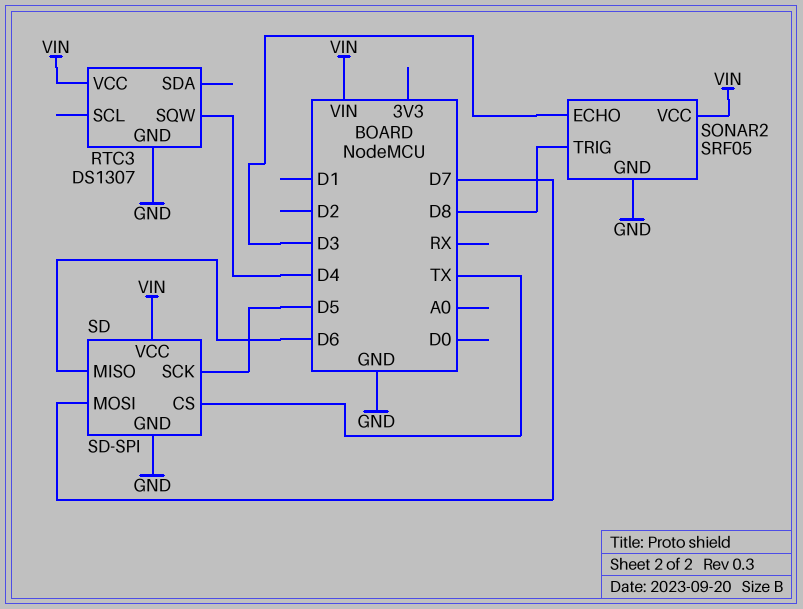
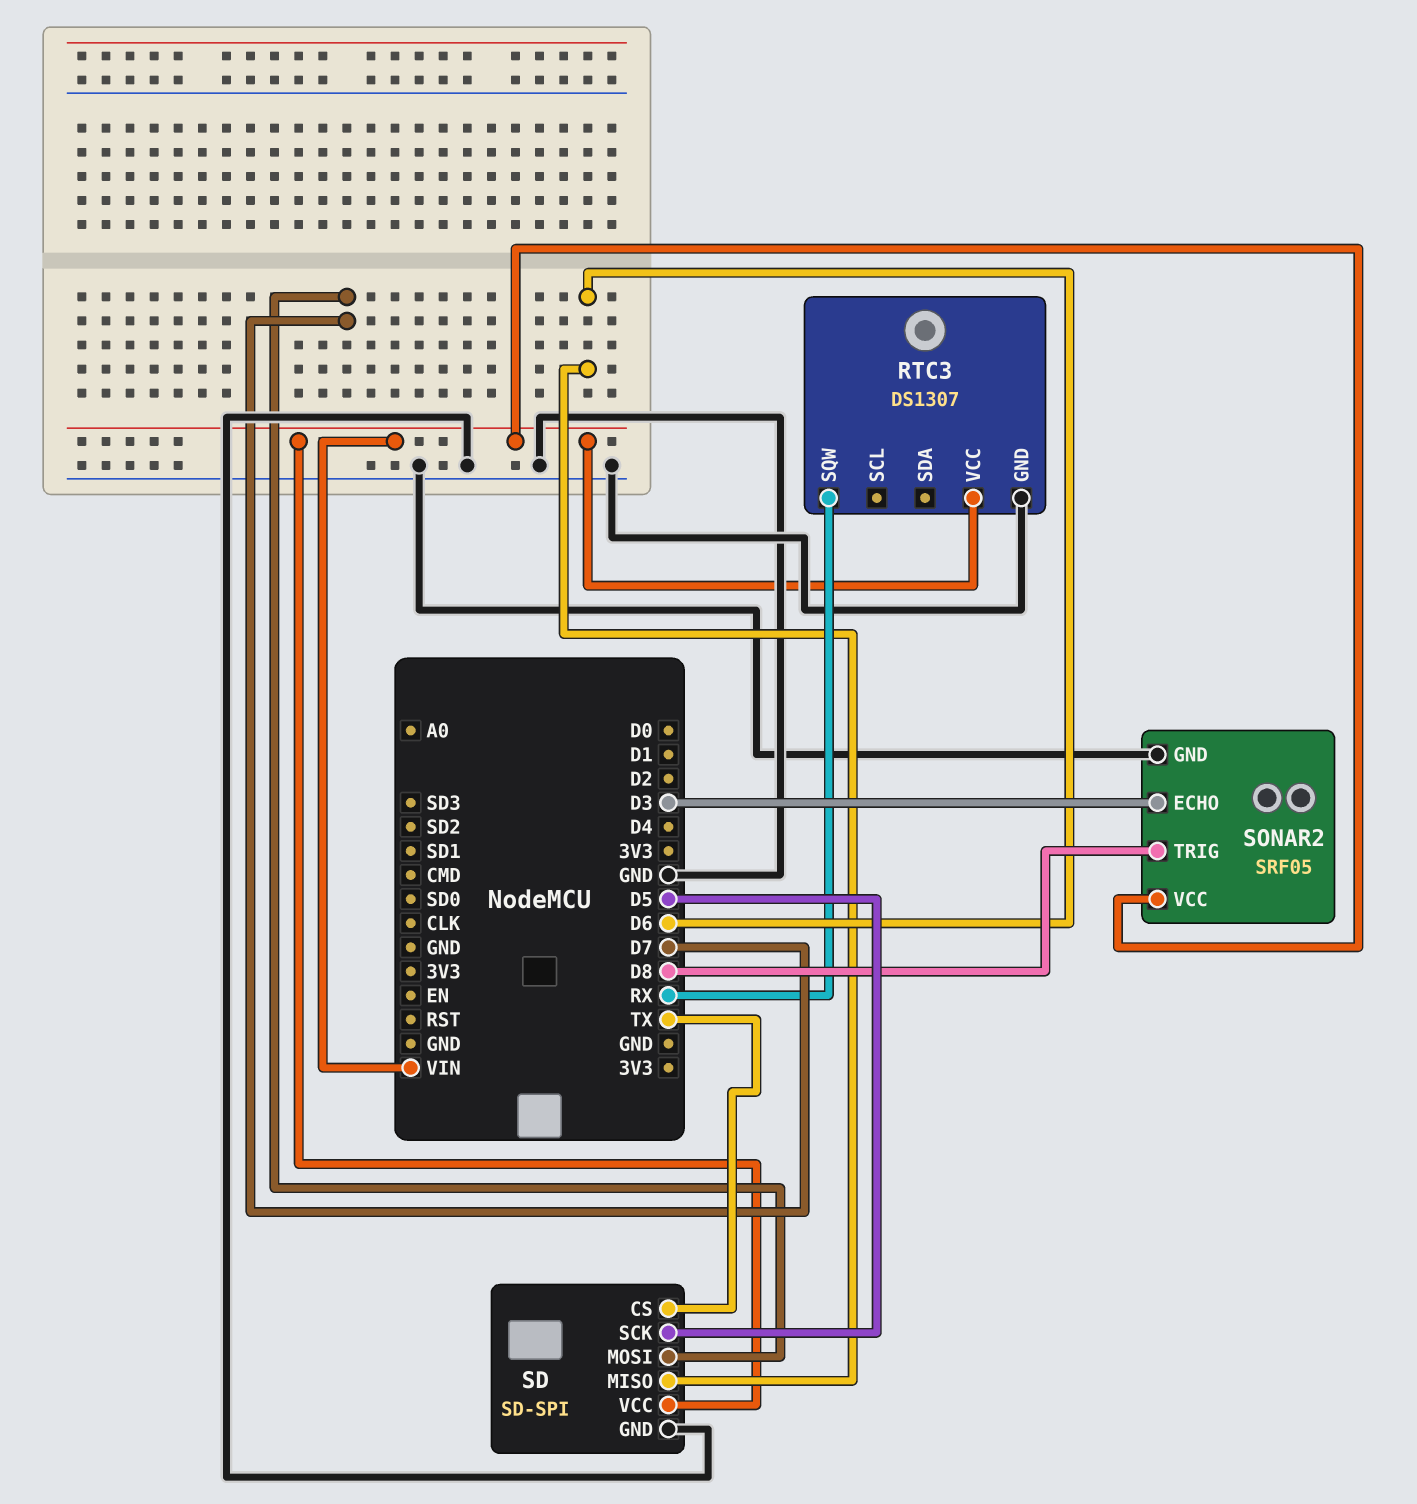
RTC3 pin SQW: D4 -> RX

